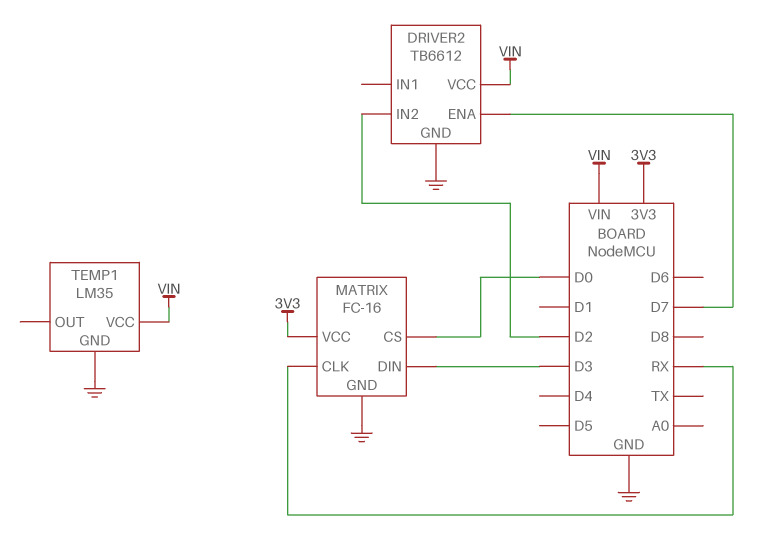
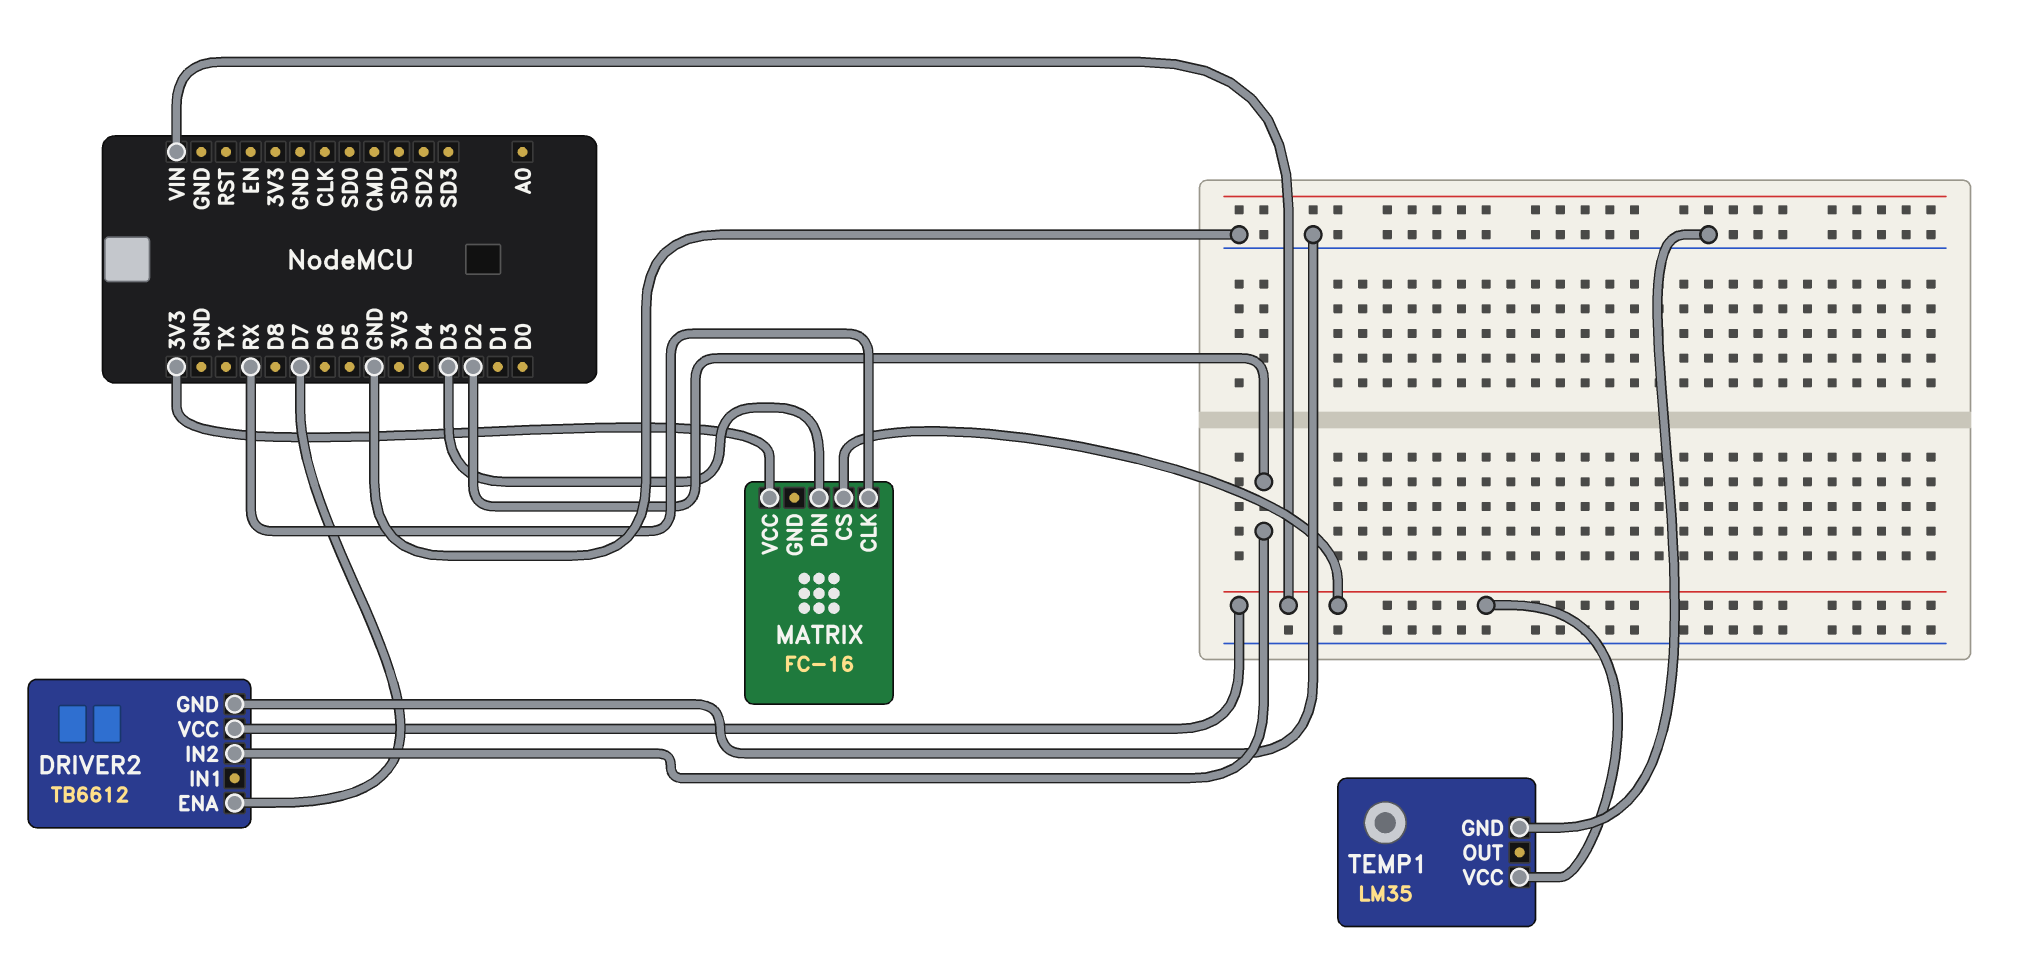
MATRIX pin CS: D0 -> VIN
MATRIX pin GND: GND -> none

